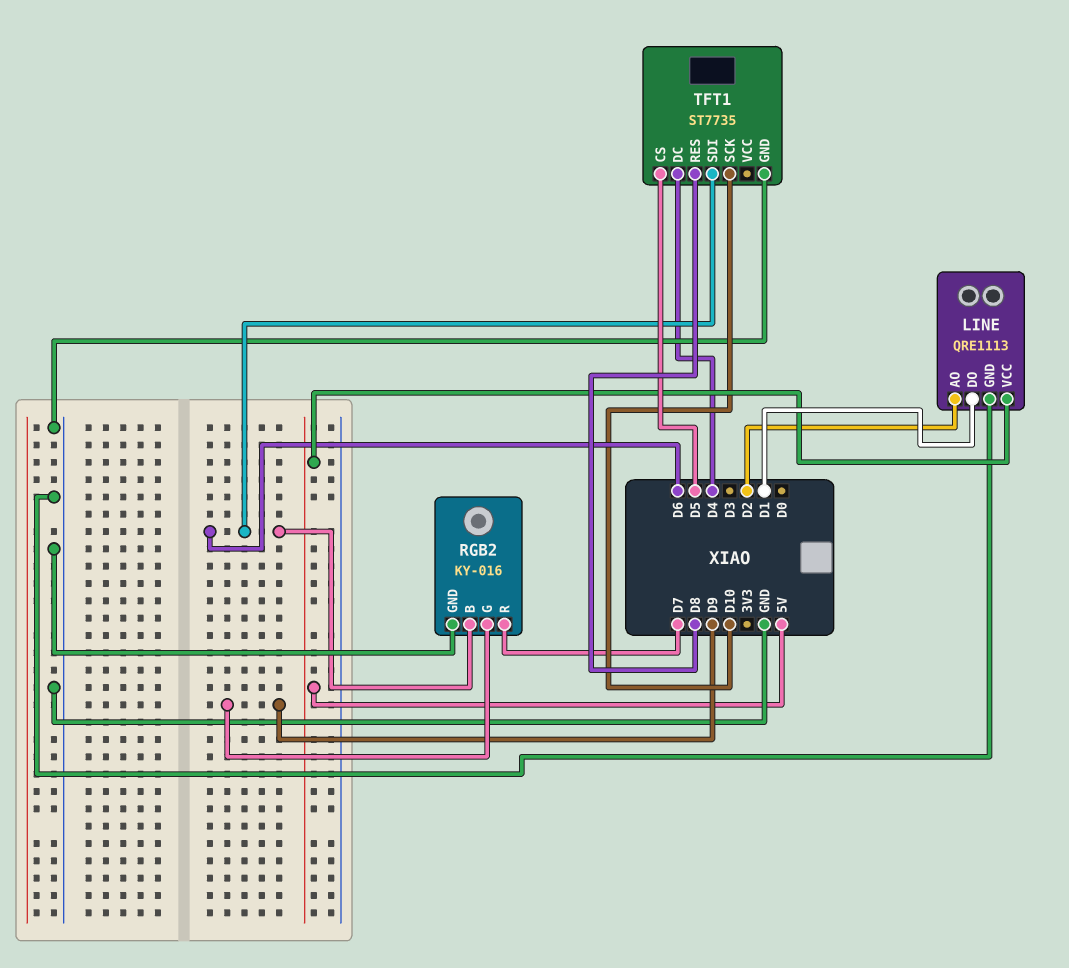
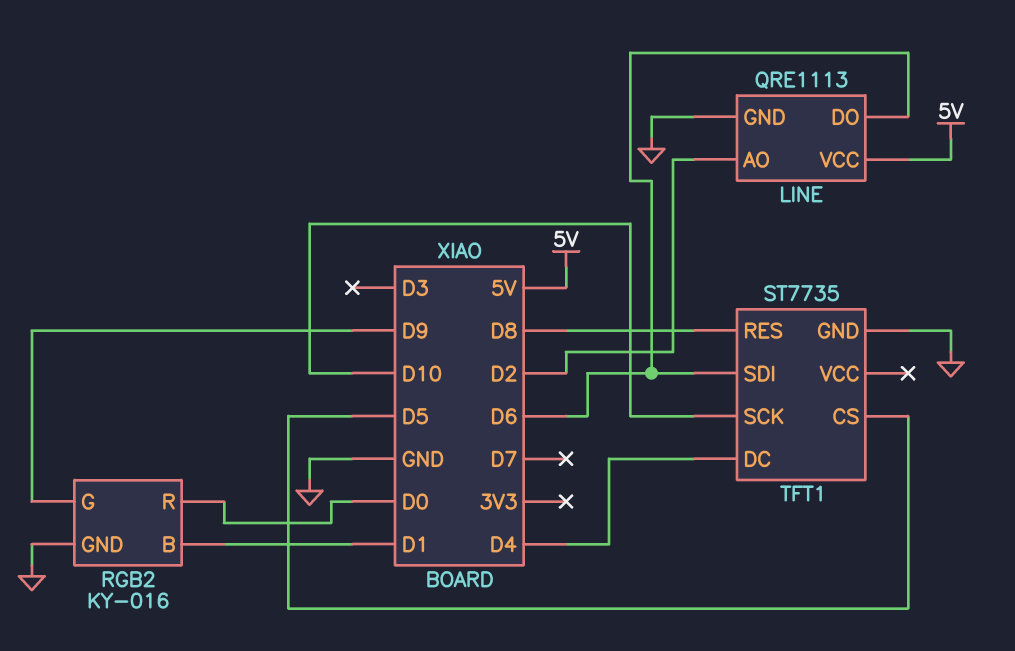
LINE pin DO: D1 -> D6
RGB2 pin B: D6 -> D1
RGB2 pin R: D7 -> D0

